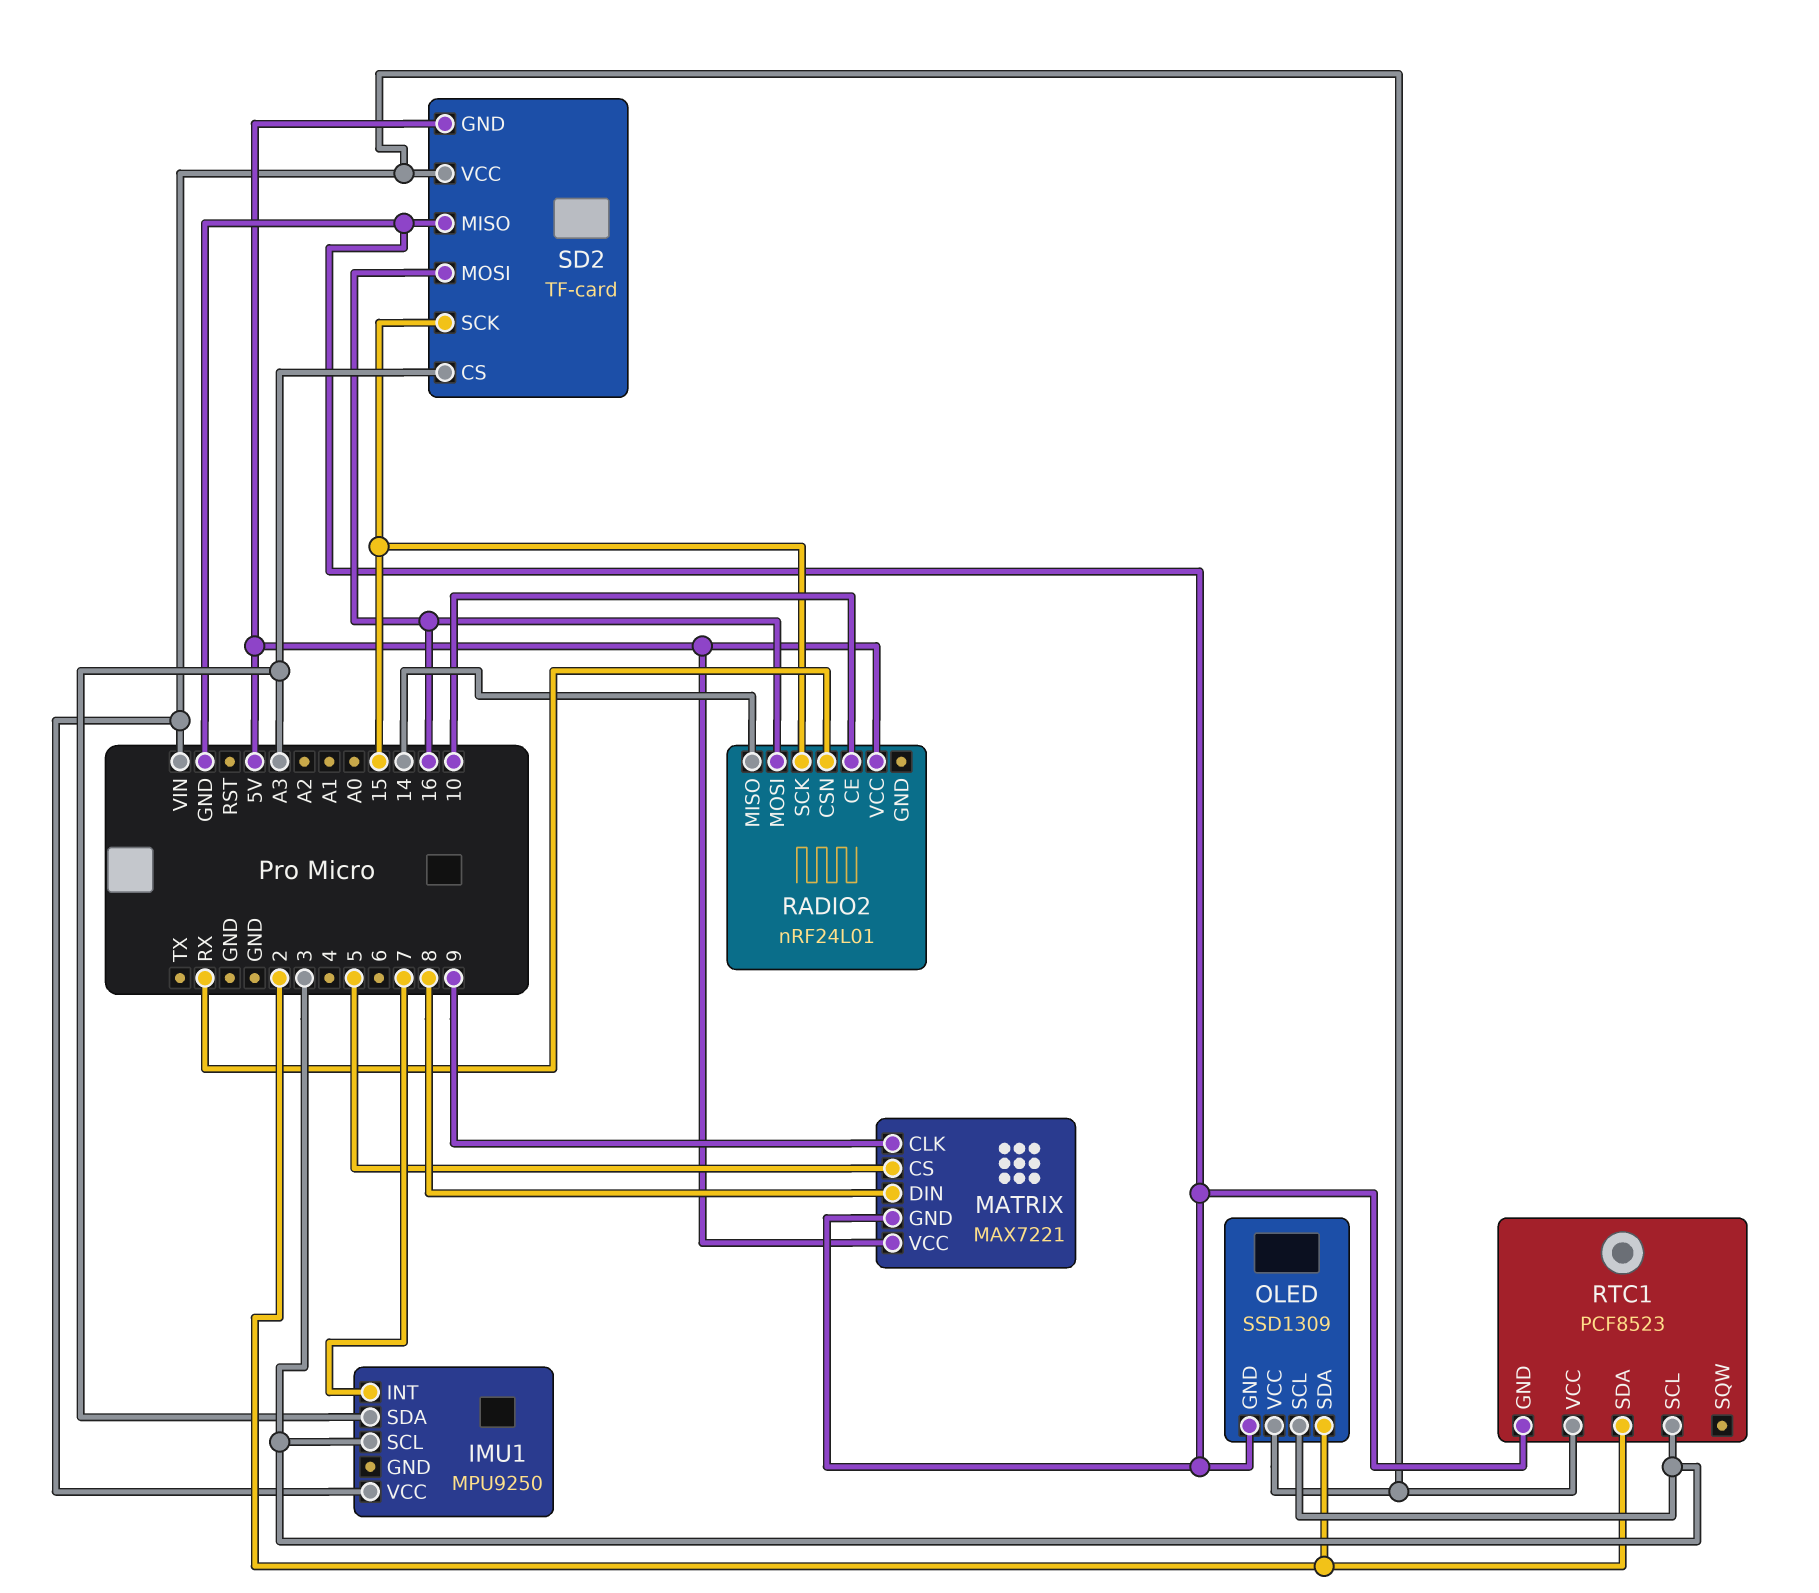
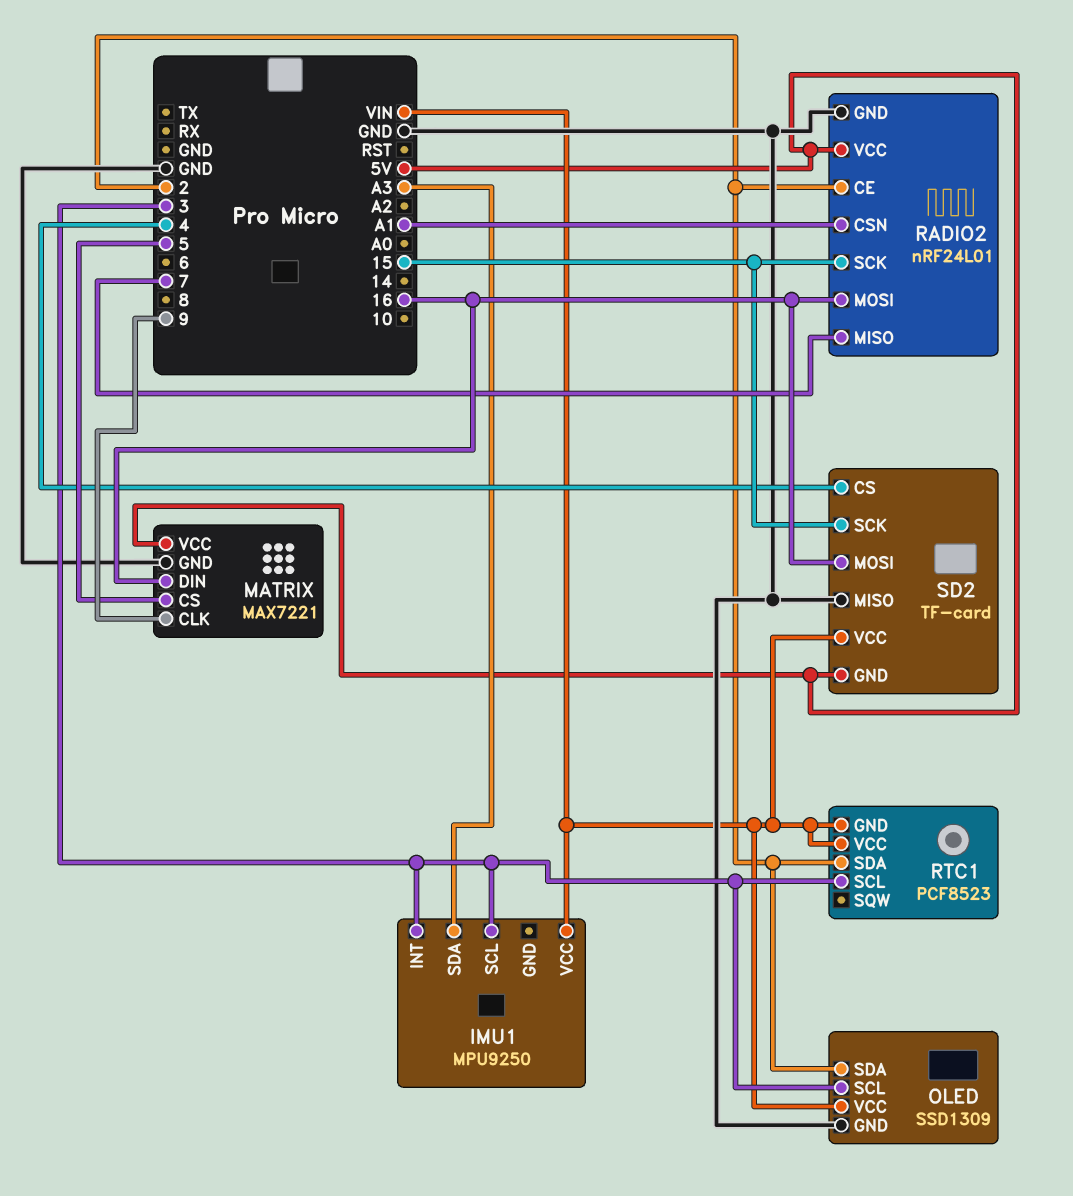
IMU1 pin INT: 7 -> 3
MATRIX pin DIN: 8 -> 16
RADIO2 pin CE: 10 -> 2
RADIO2 pin CSN: RX -> A1
RADIO2 pin GND: none -> GND
RADIO2 pin MISO: 14 -> 7
RTC1 pin GND: GND -> VIN
SD2 pin CS: A3 -> 4

